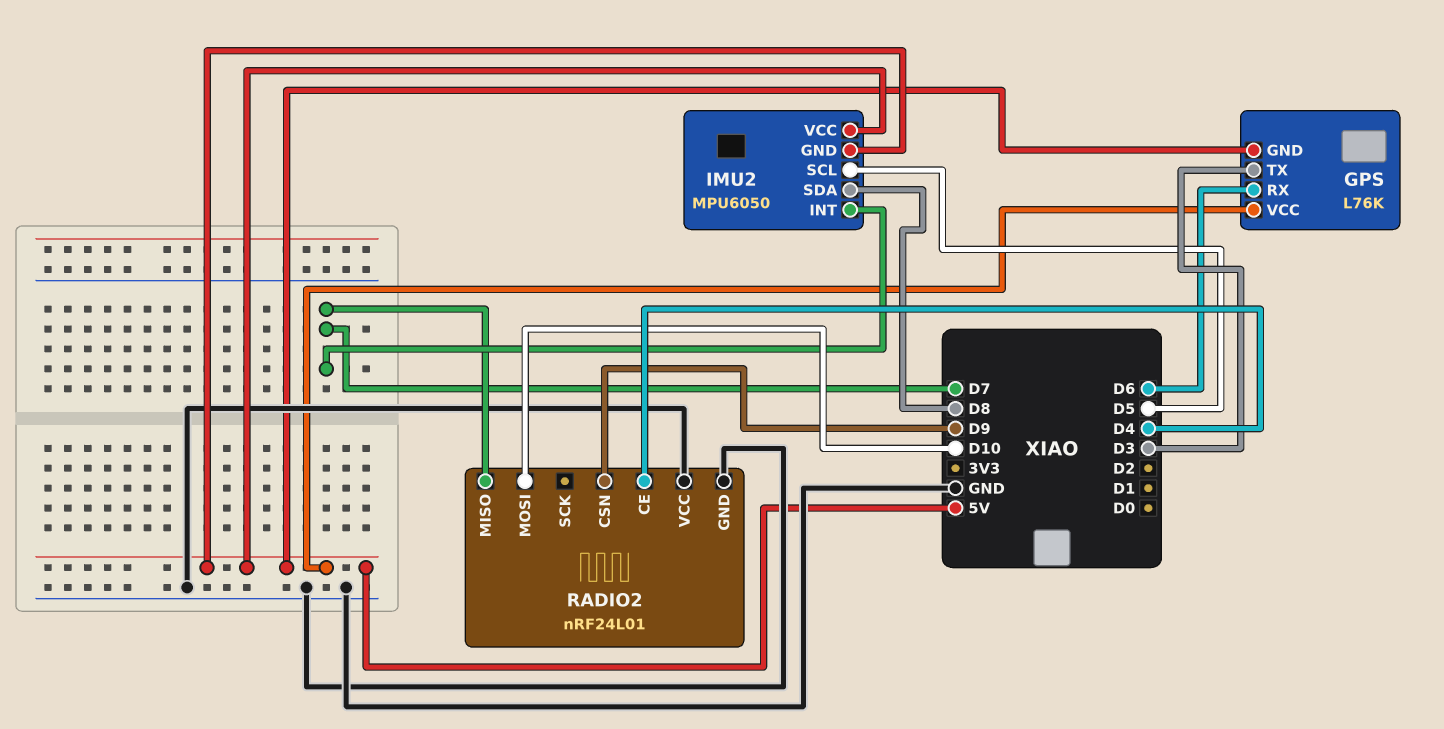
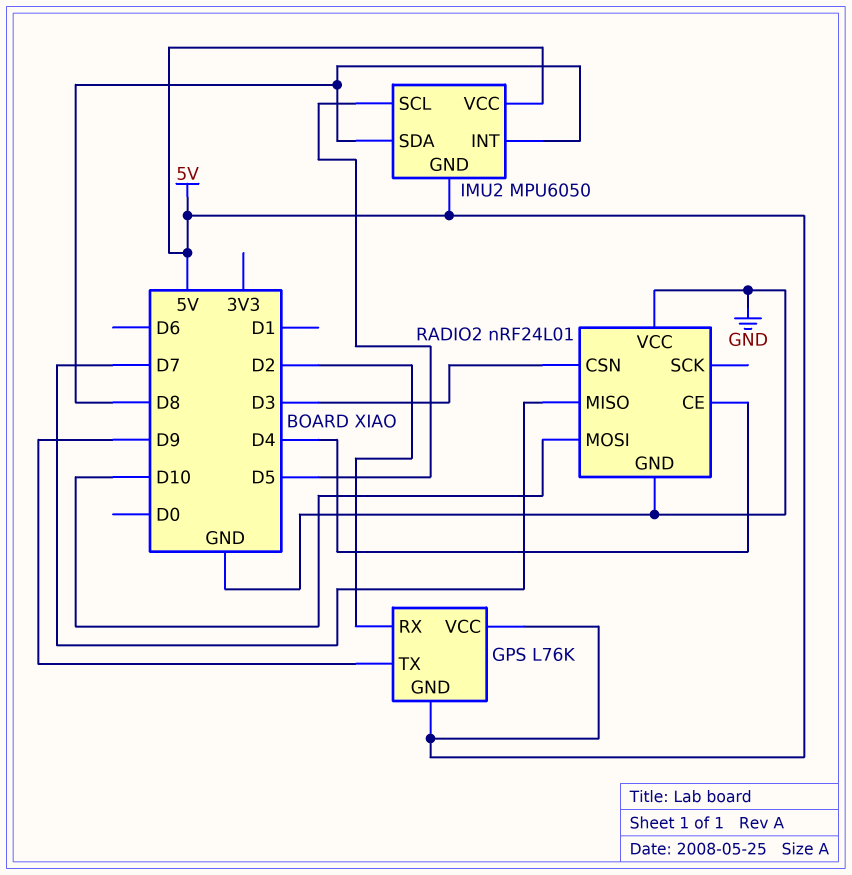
GPS pin RX: D6 -> D2
GPS pin TX: D3 -> D9
IMU2 pin INT: D7 -> D8
RADIO2 pin CSN: D9 -> D3

